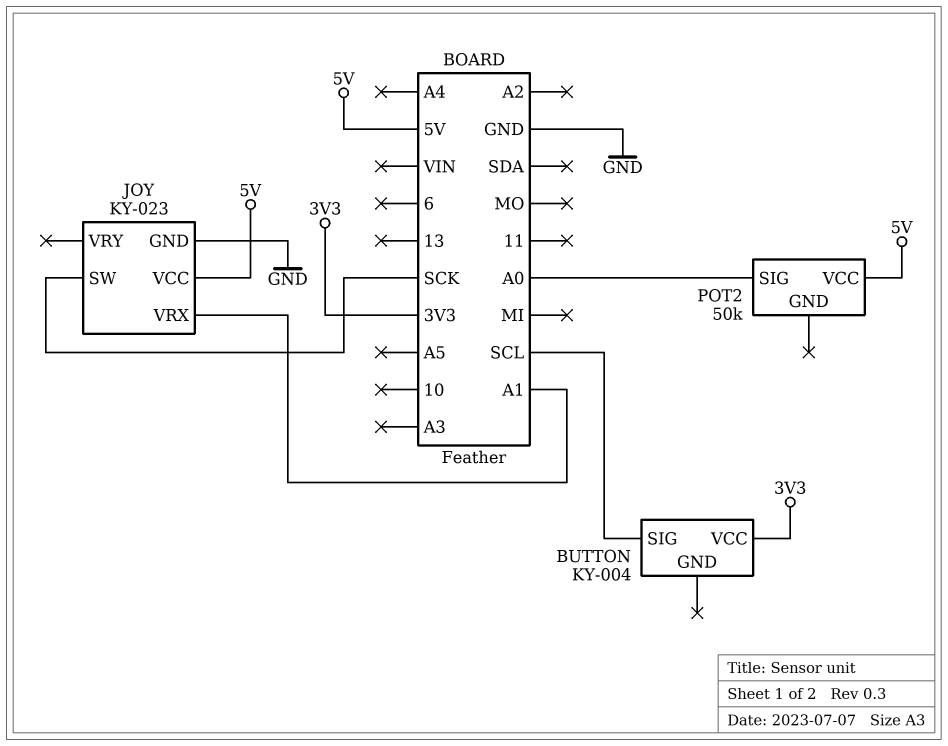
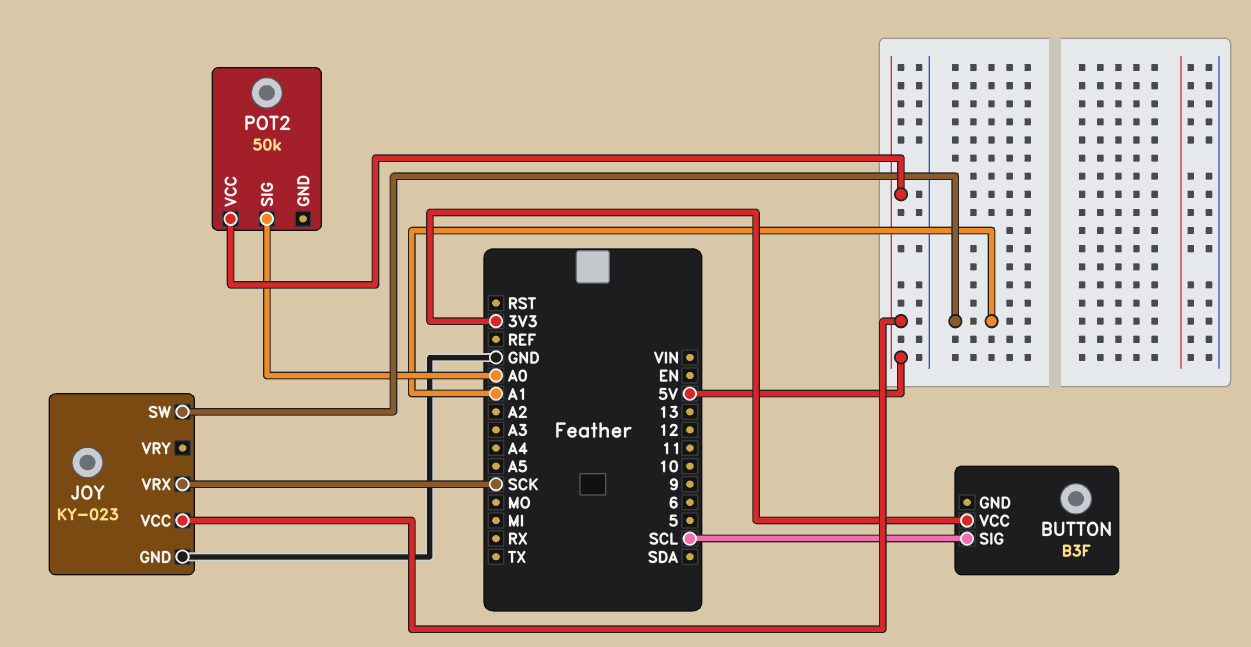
BUTTON: KY-004 -> B3F
JOY pin SW: SCK -> A1
JOY pin VRX: A1 -> SCK

